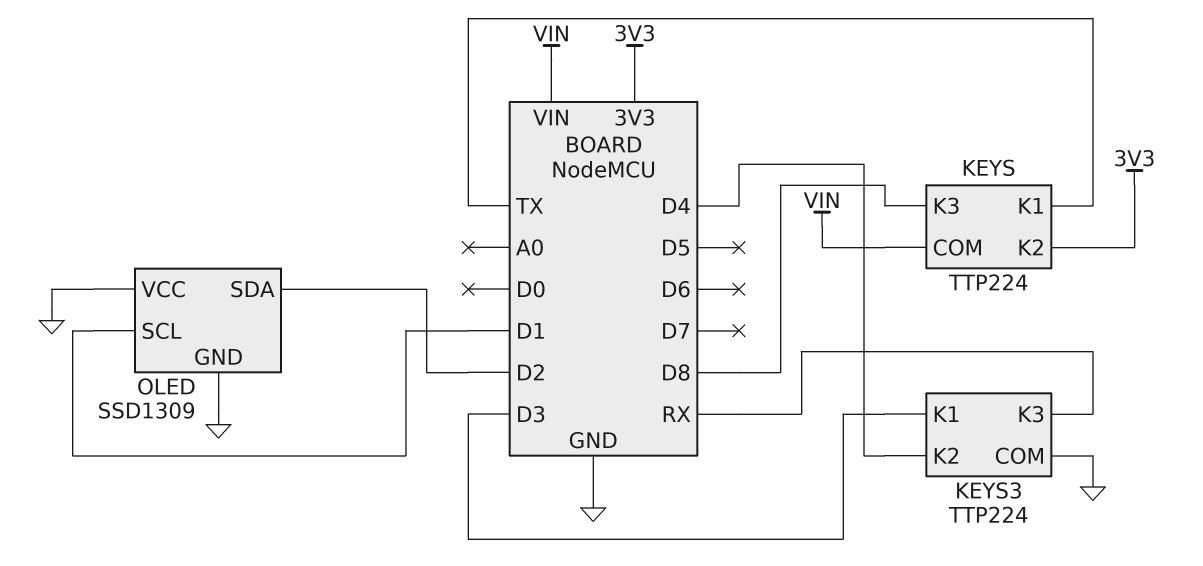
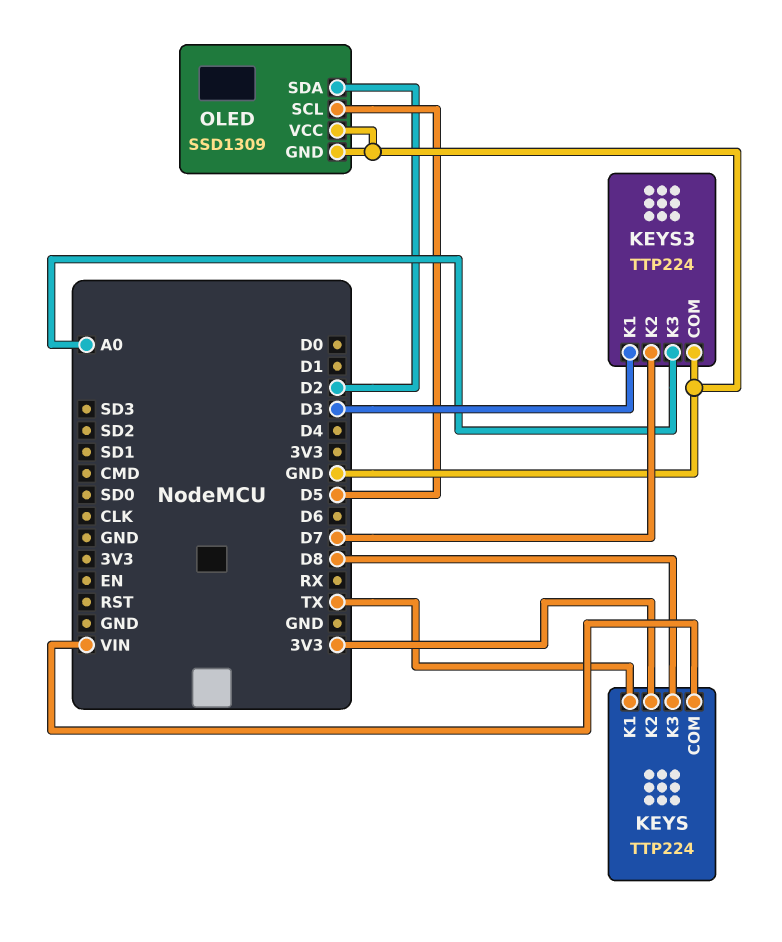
KEYS3 pin K2: D4 -> D7
KEYS3 pin K3: RX -> A0
OLED pin SCL: D1 -> D5

